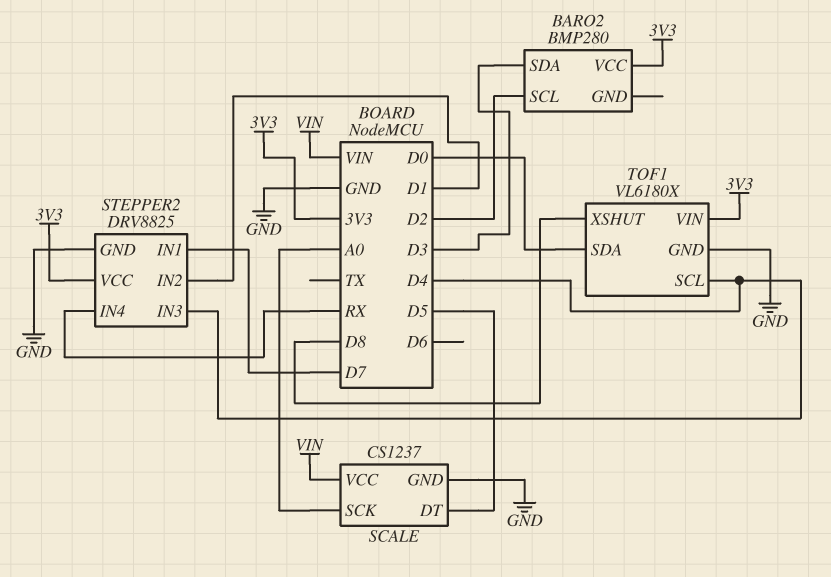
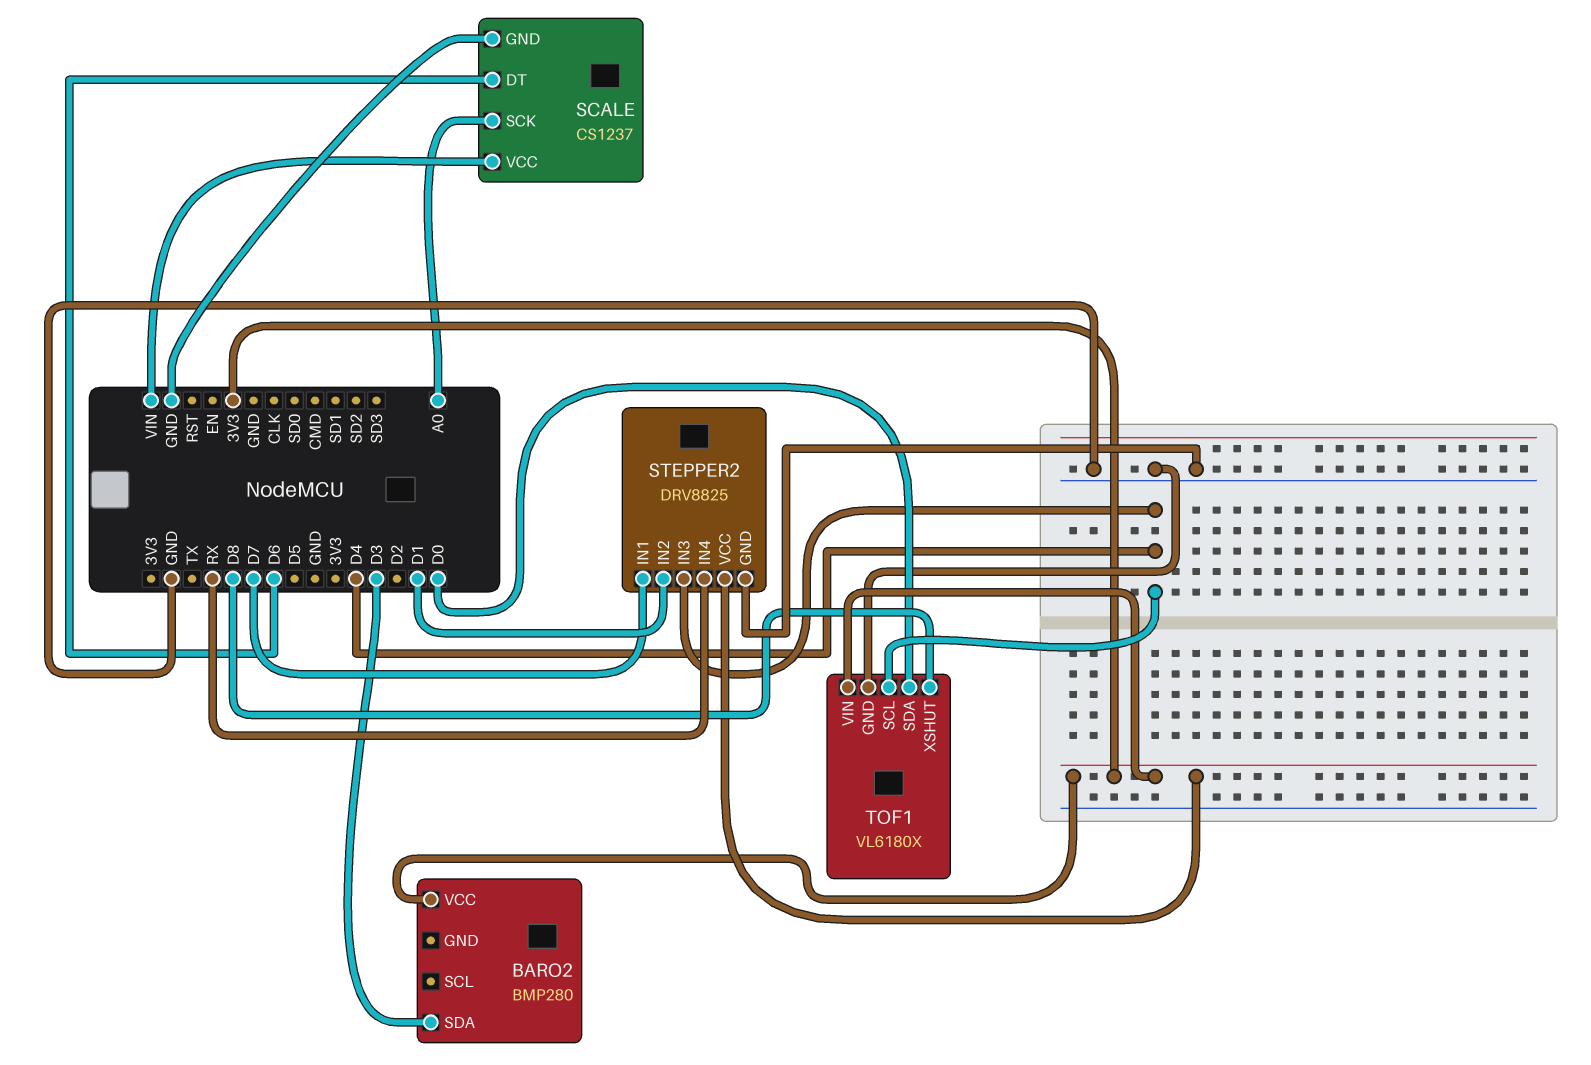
BARO2 pin SCL: D2 -> none
SCALE pin DT: D5 -> D6

